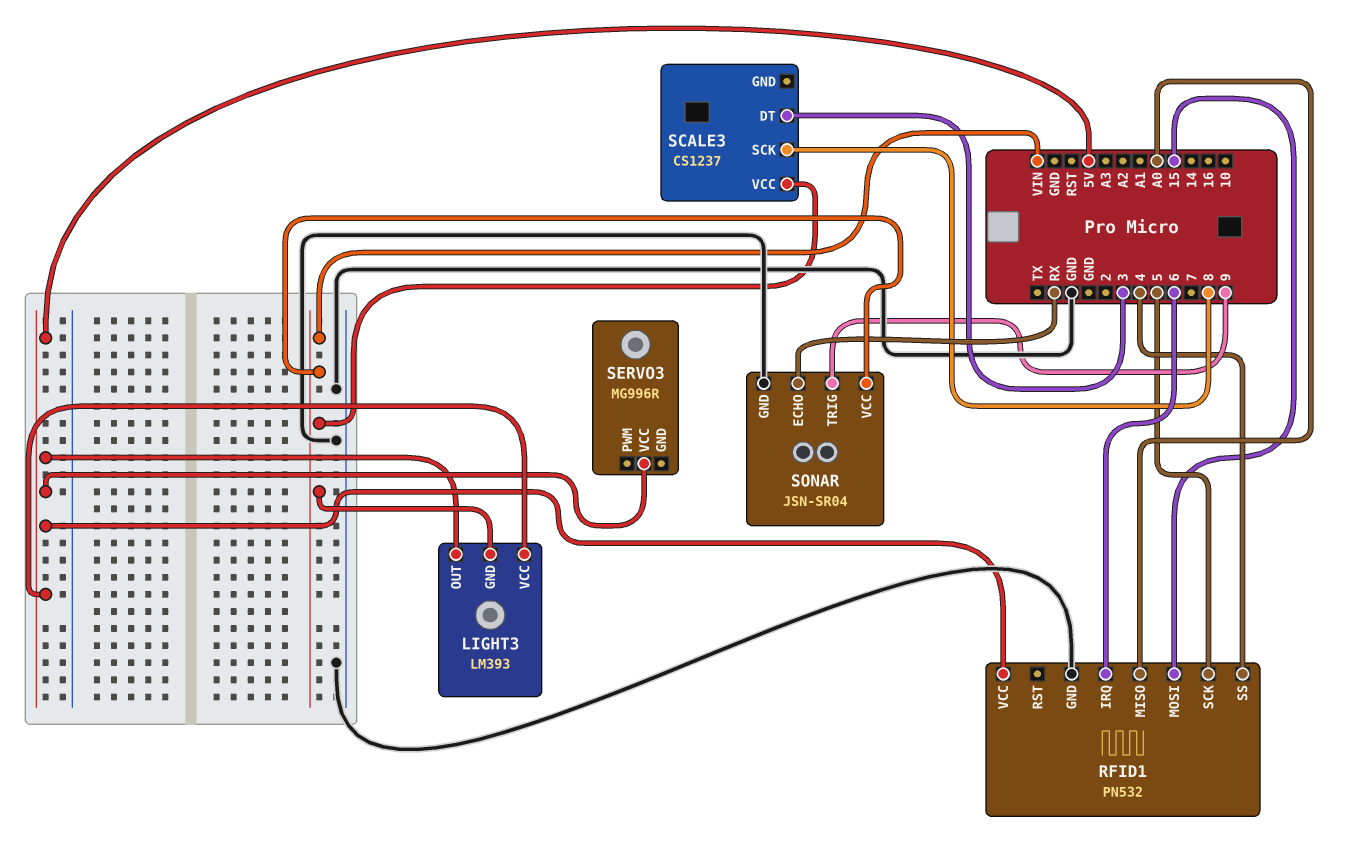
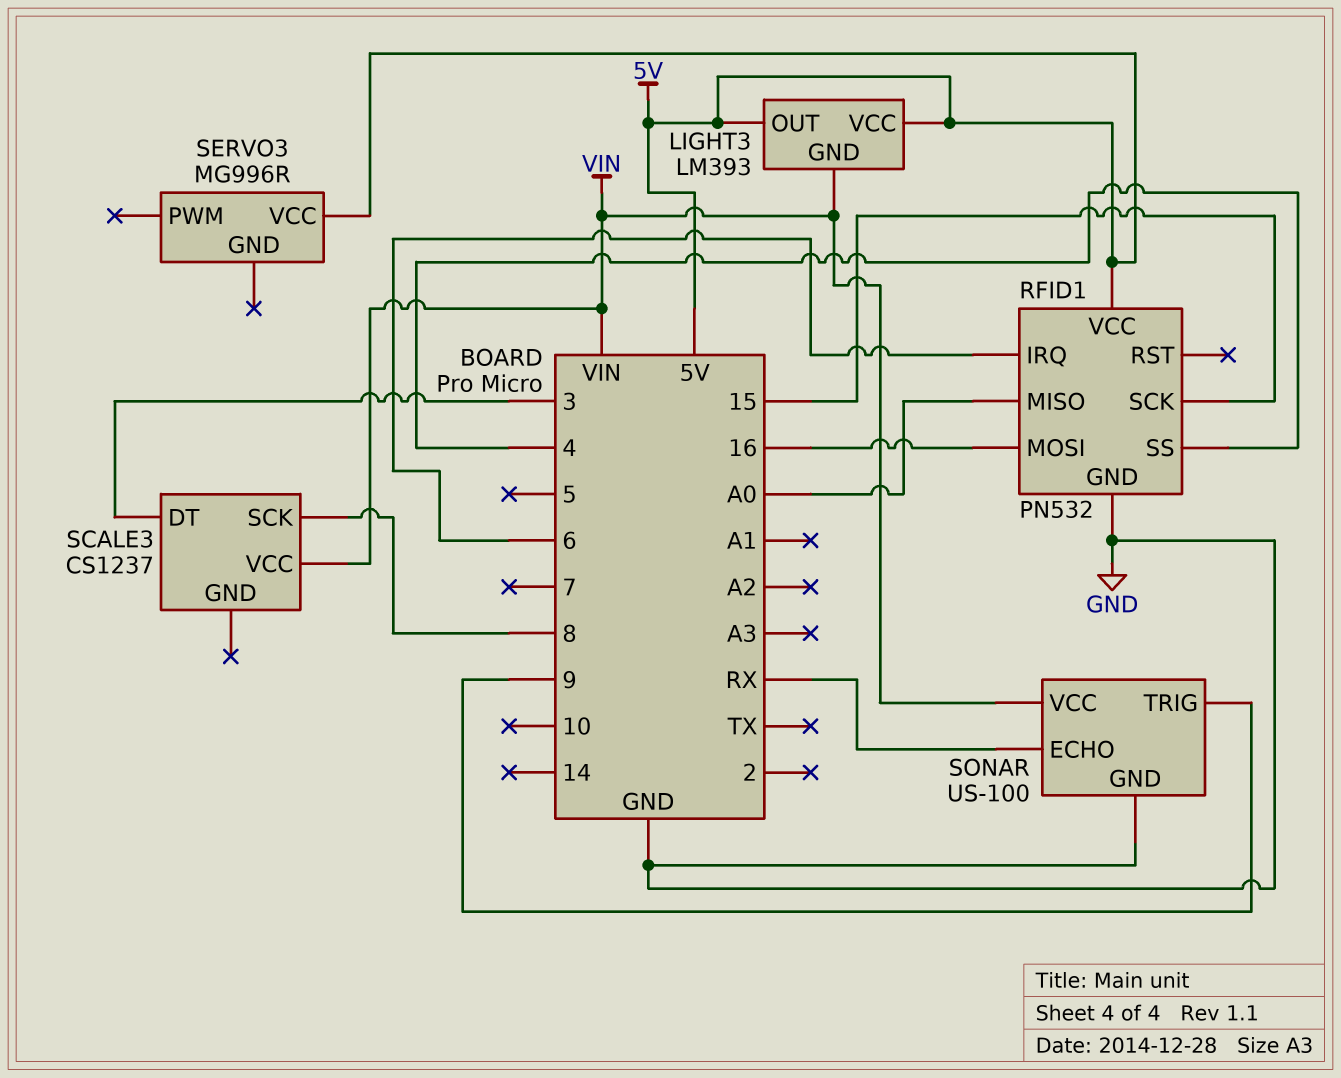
RFID1 pin MOSI: 15 -> 16
RFID1 pin SCK: 5 -> 15
SONAR: JSN-SR04 -> US-100

